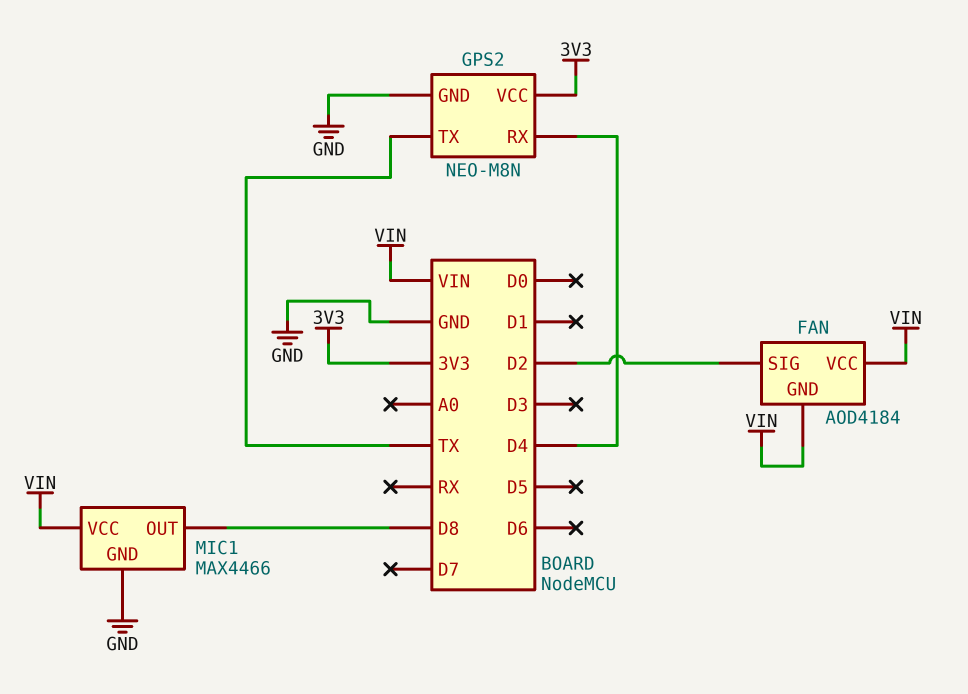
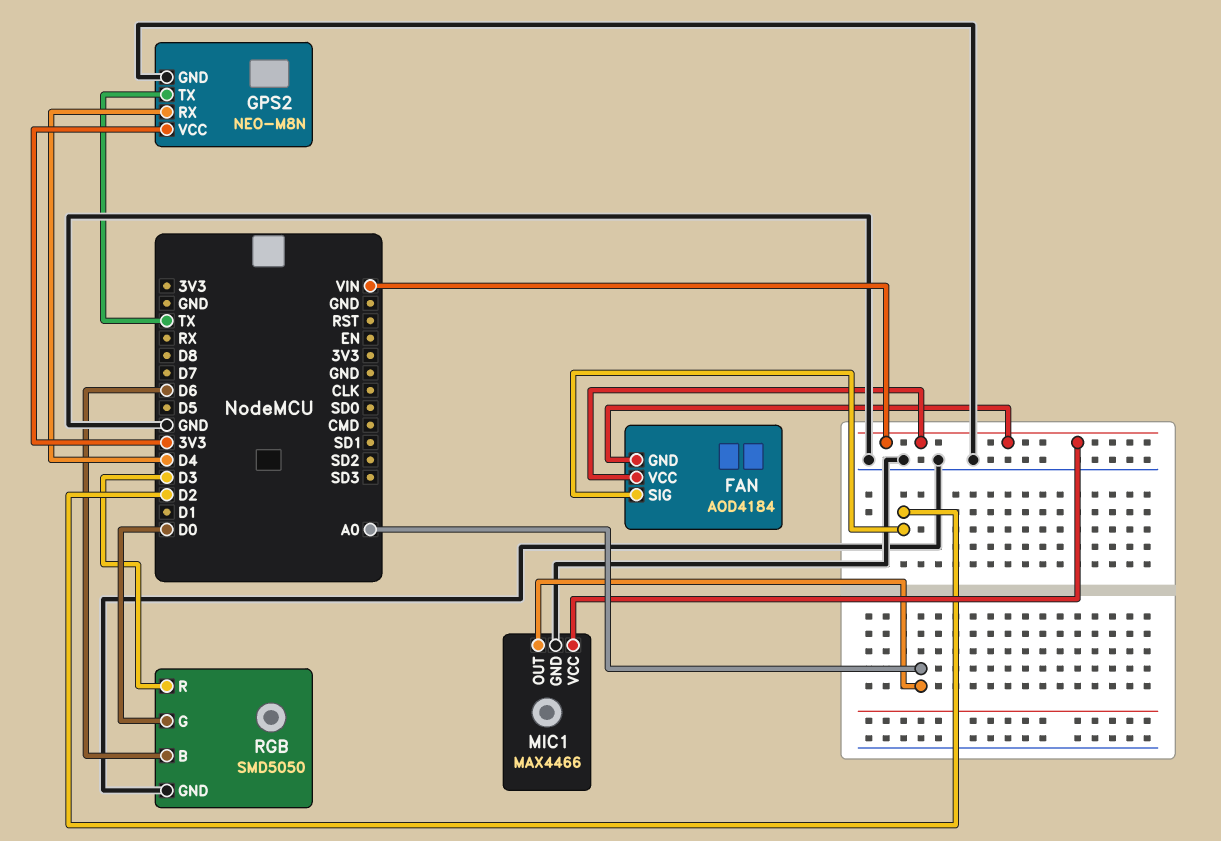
MIC1 pin OUT: D8 -> A0
RGB: none -> SMD5050
RGB pin B: none -> D6
RGB pin G: none -> D0
RGB pin GND: none -> GND
RGB pin R: none -> D3

